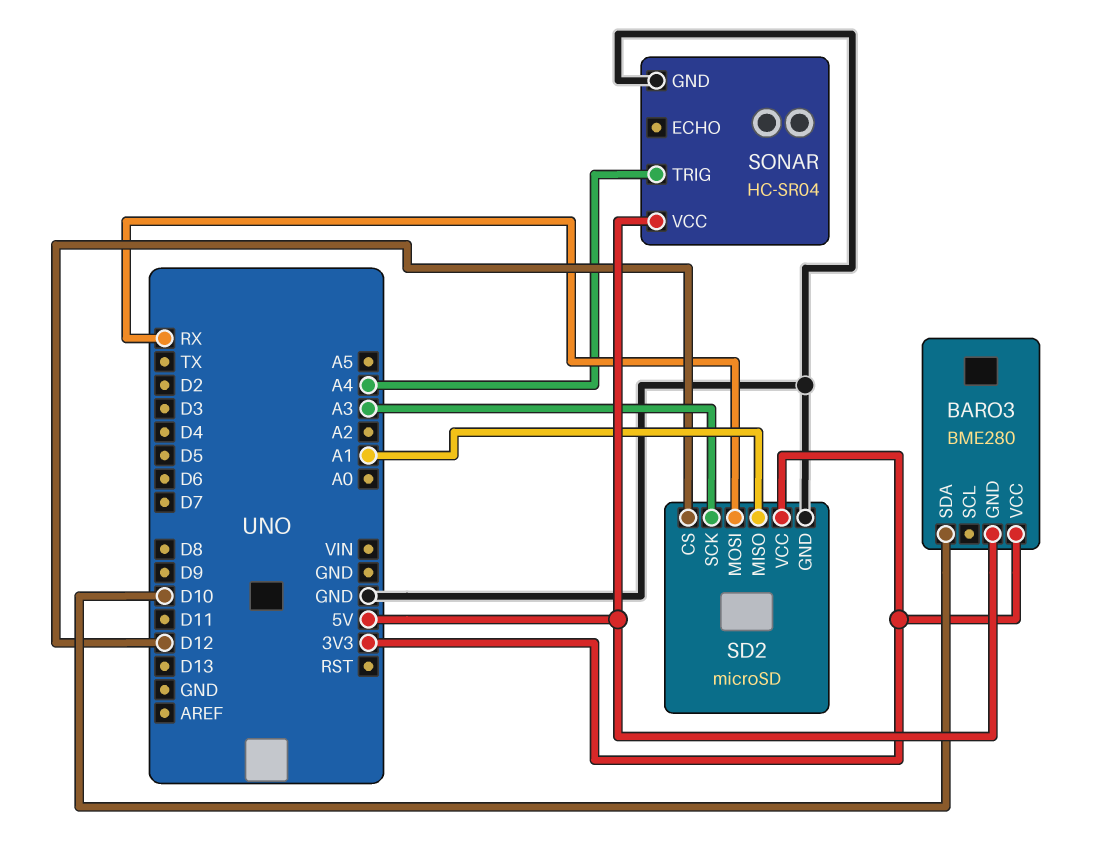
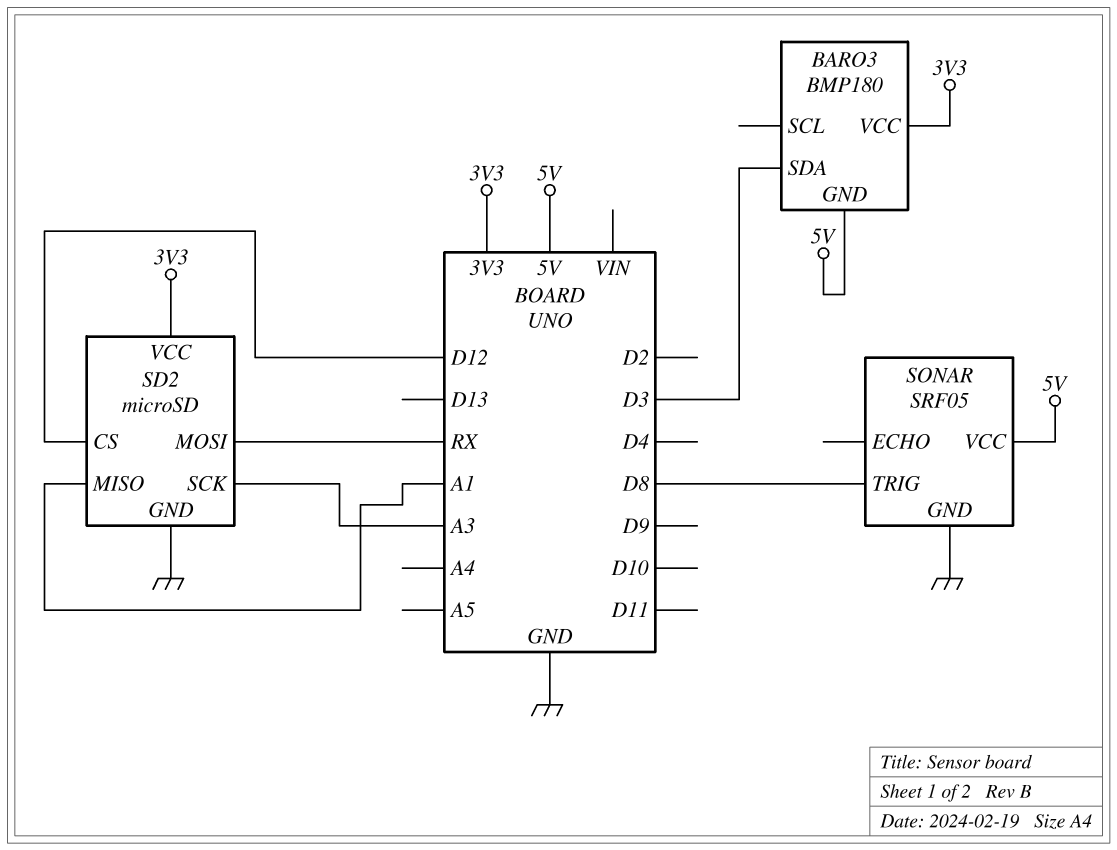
BARO3: BME280 -> BMP180
BARO3 pin SDA: D10 -> D3
SONAR: HC-SR04 -> SRF05
SONAR pin TRIG: A4 -> D8

